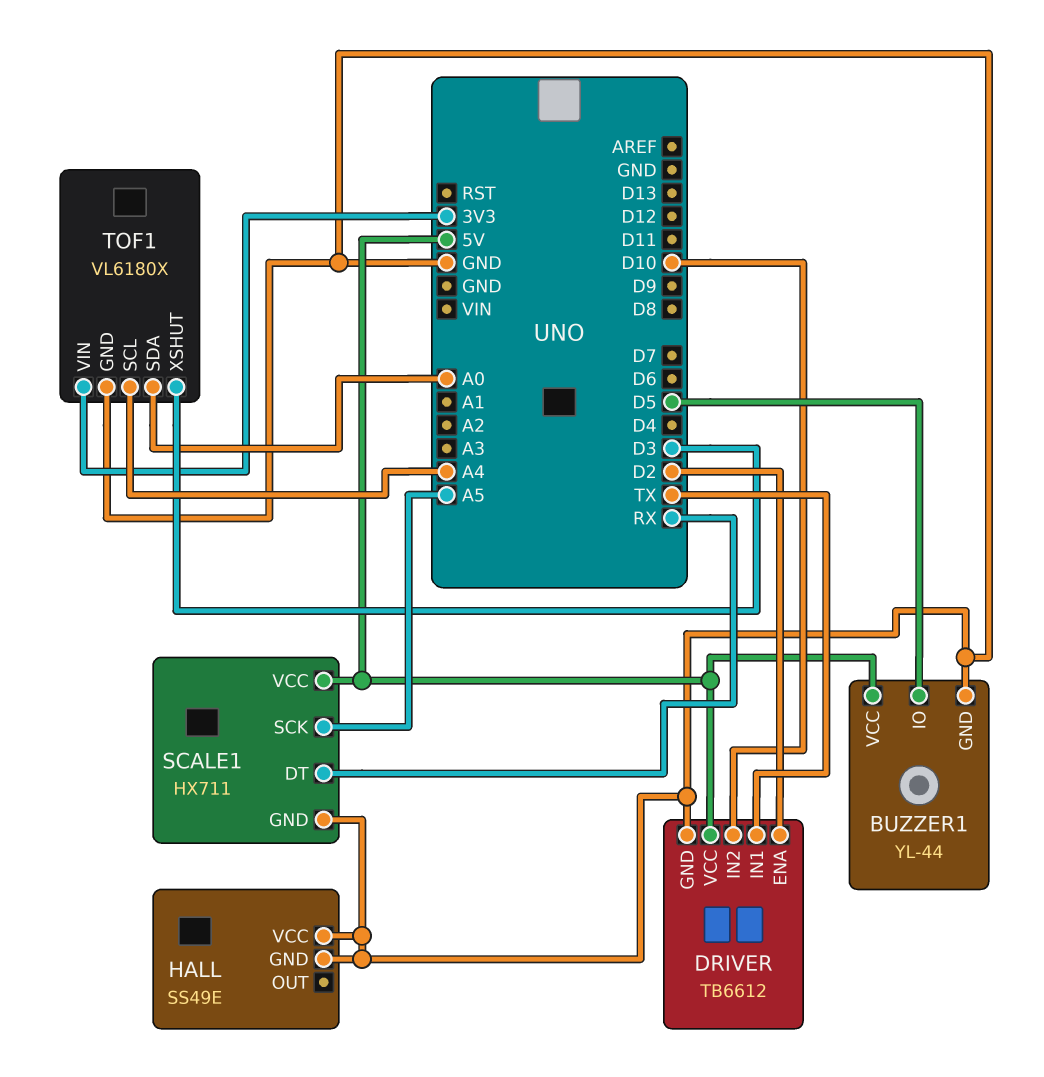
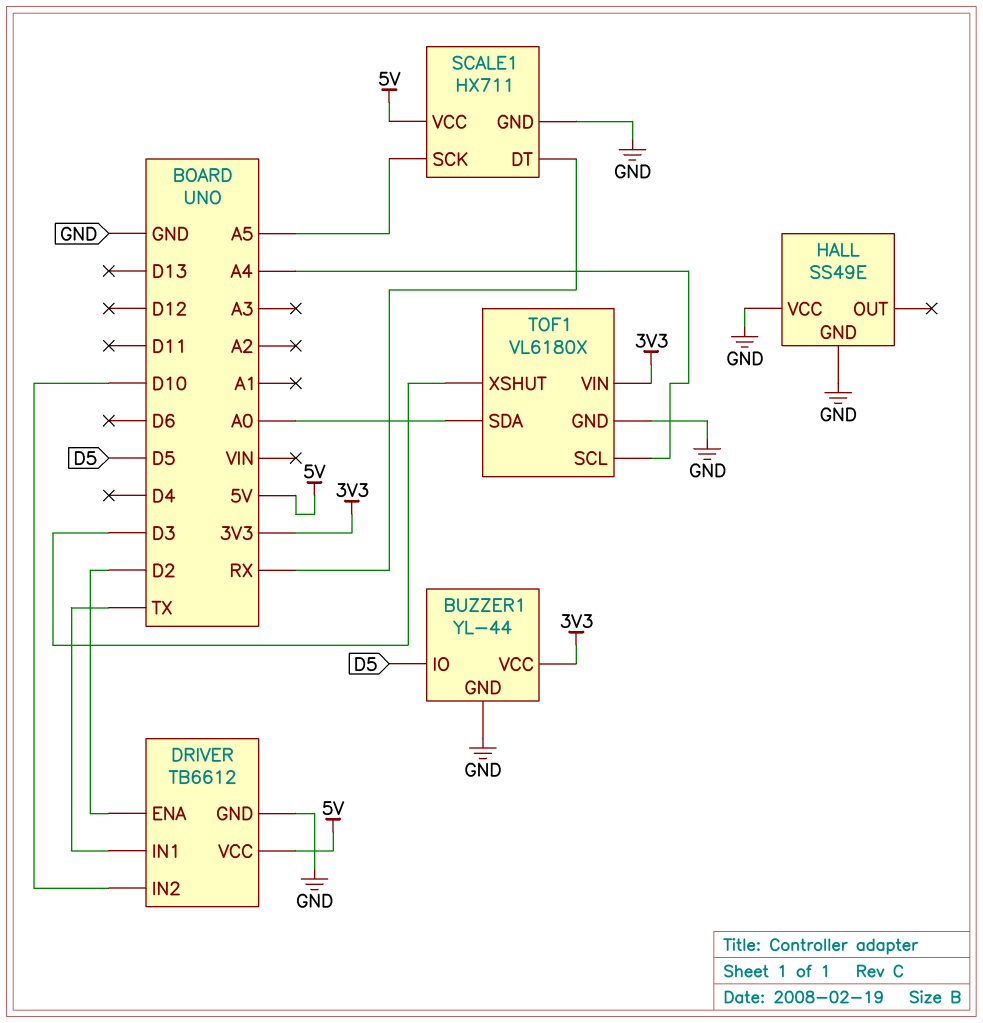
BUZZER1 pin VCC: 5V -> 3V3

